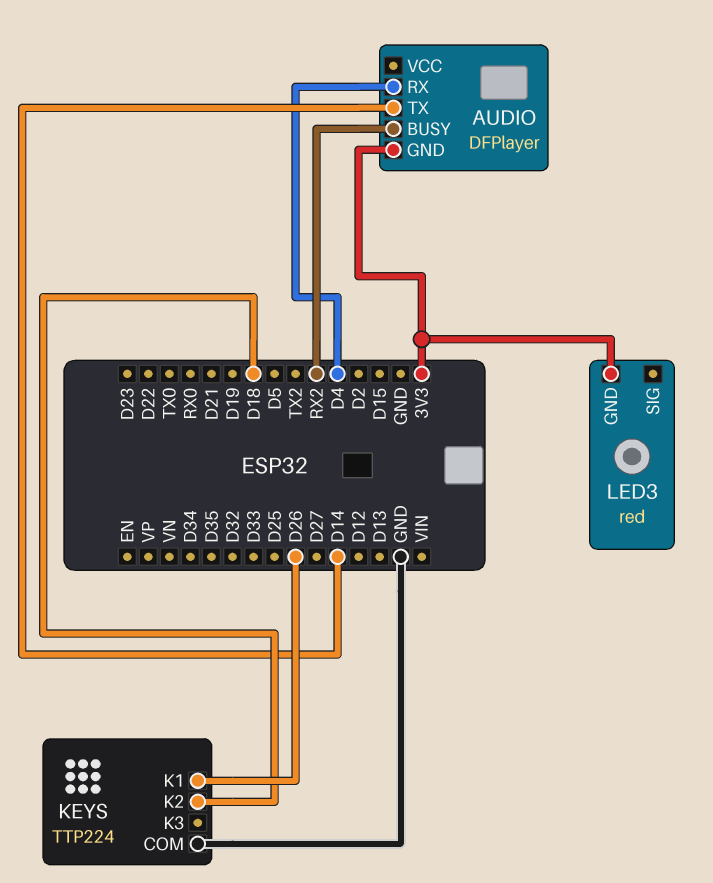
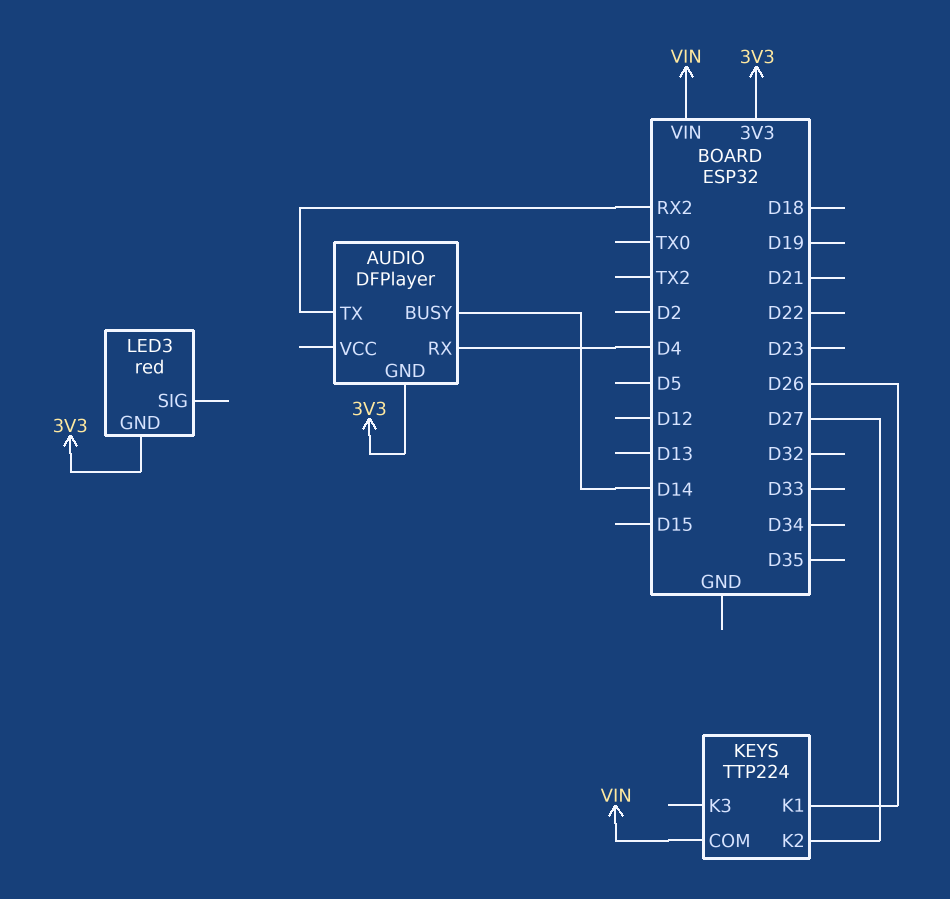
AUDIO pin BUSY: RX2 -> D14
AUDIO pin TX: D14 -> RX2
KEYS pin COM: GND -> VIN
KEYS pin K2: D18 -> D27

